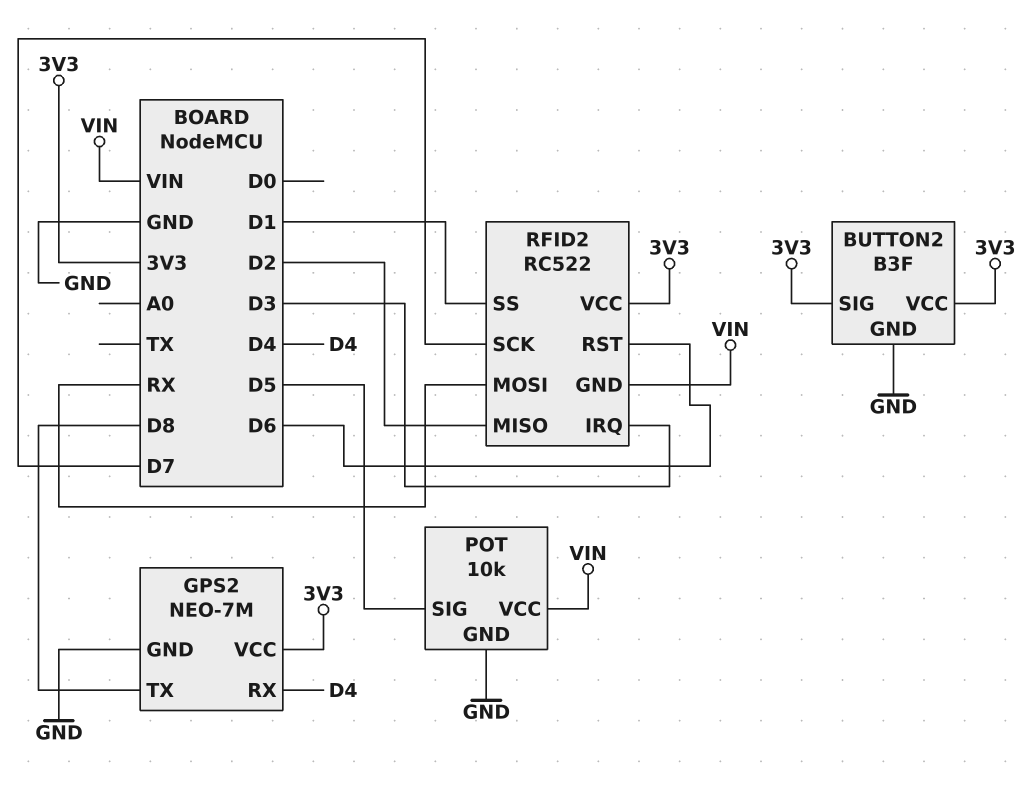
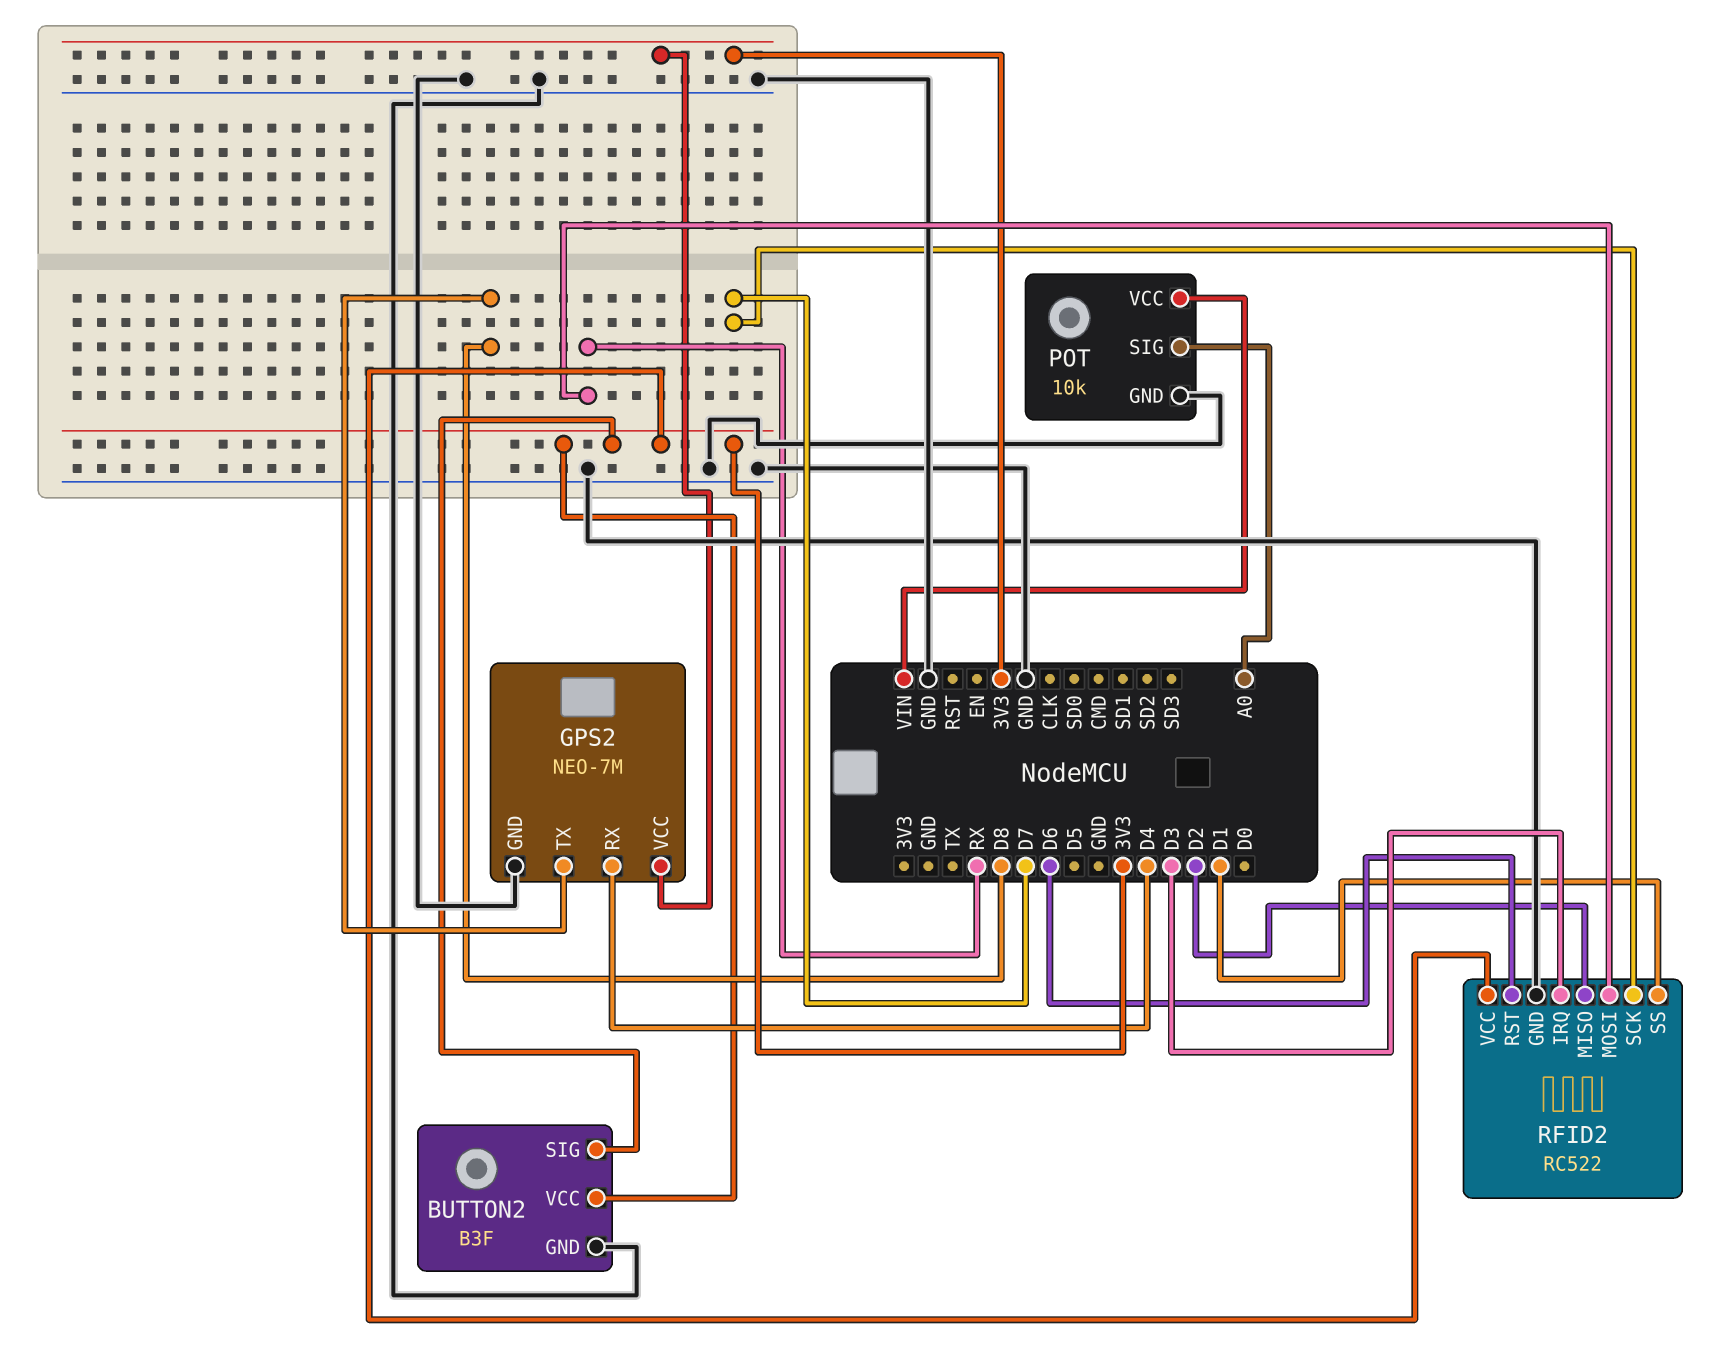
POT pin SIG: D5 -> A0
RFID2 pin GND: VIN -> GND

